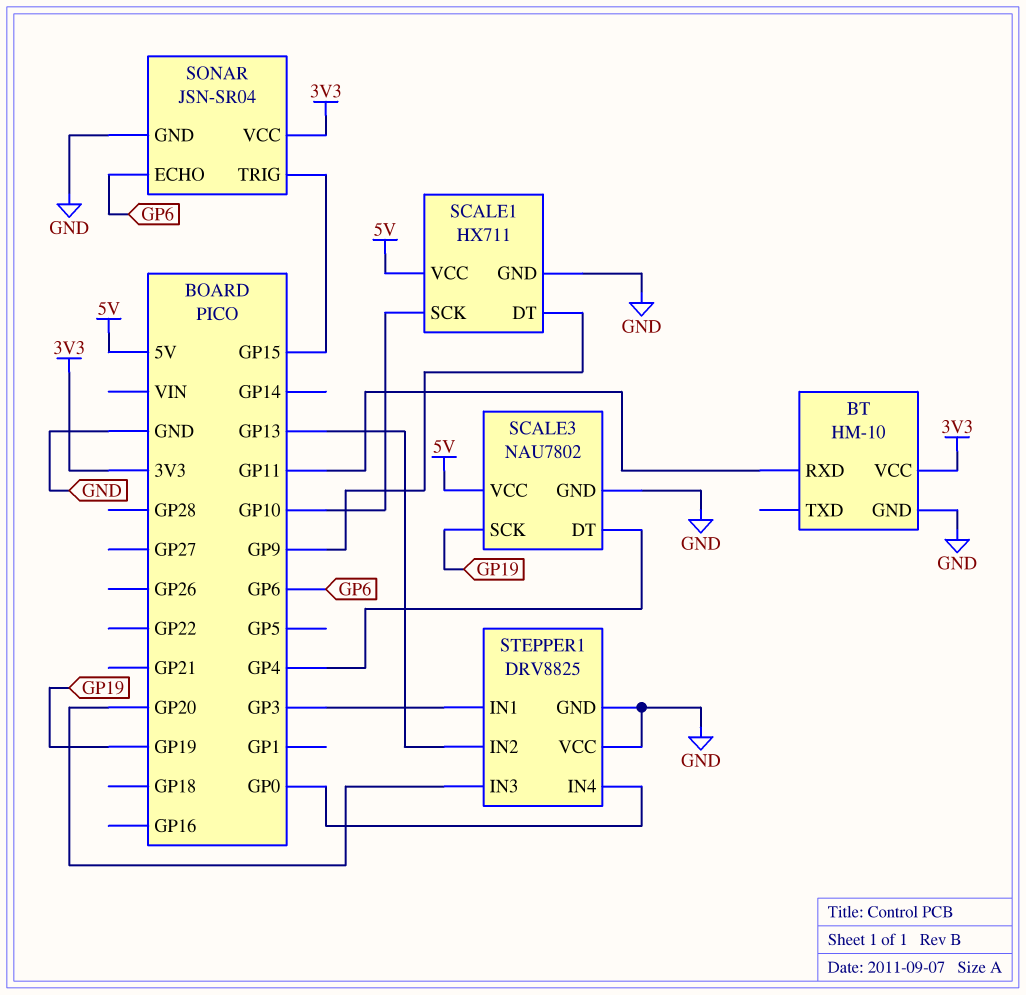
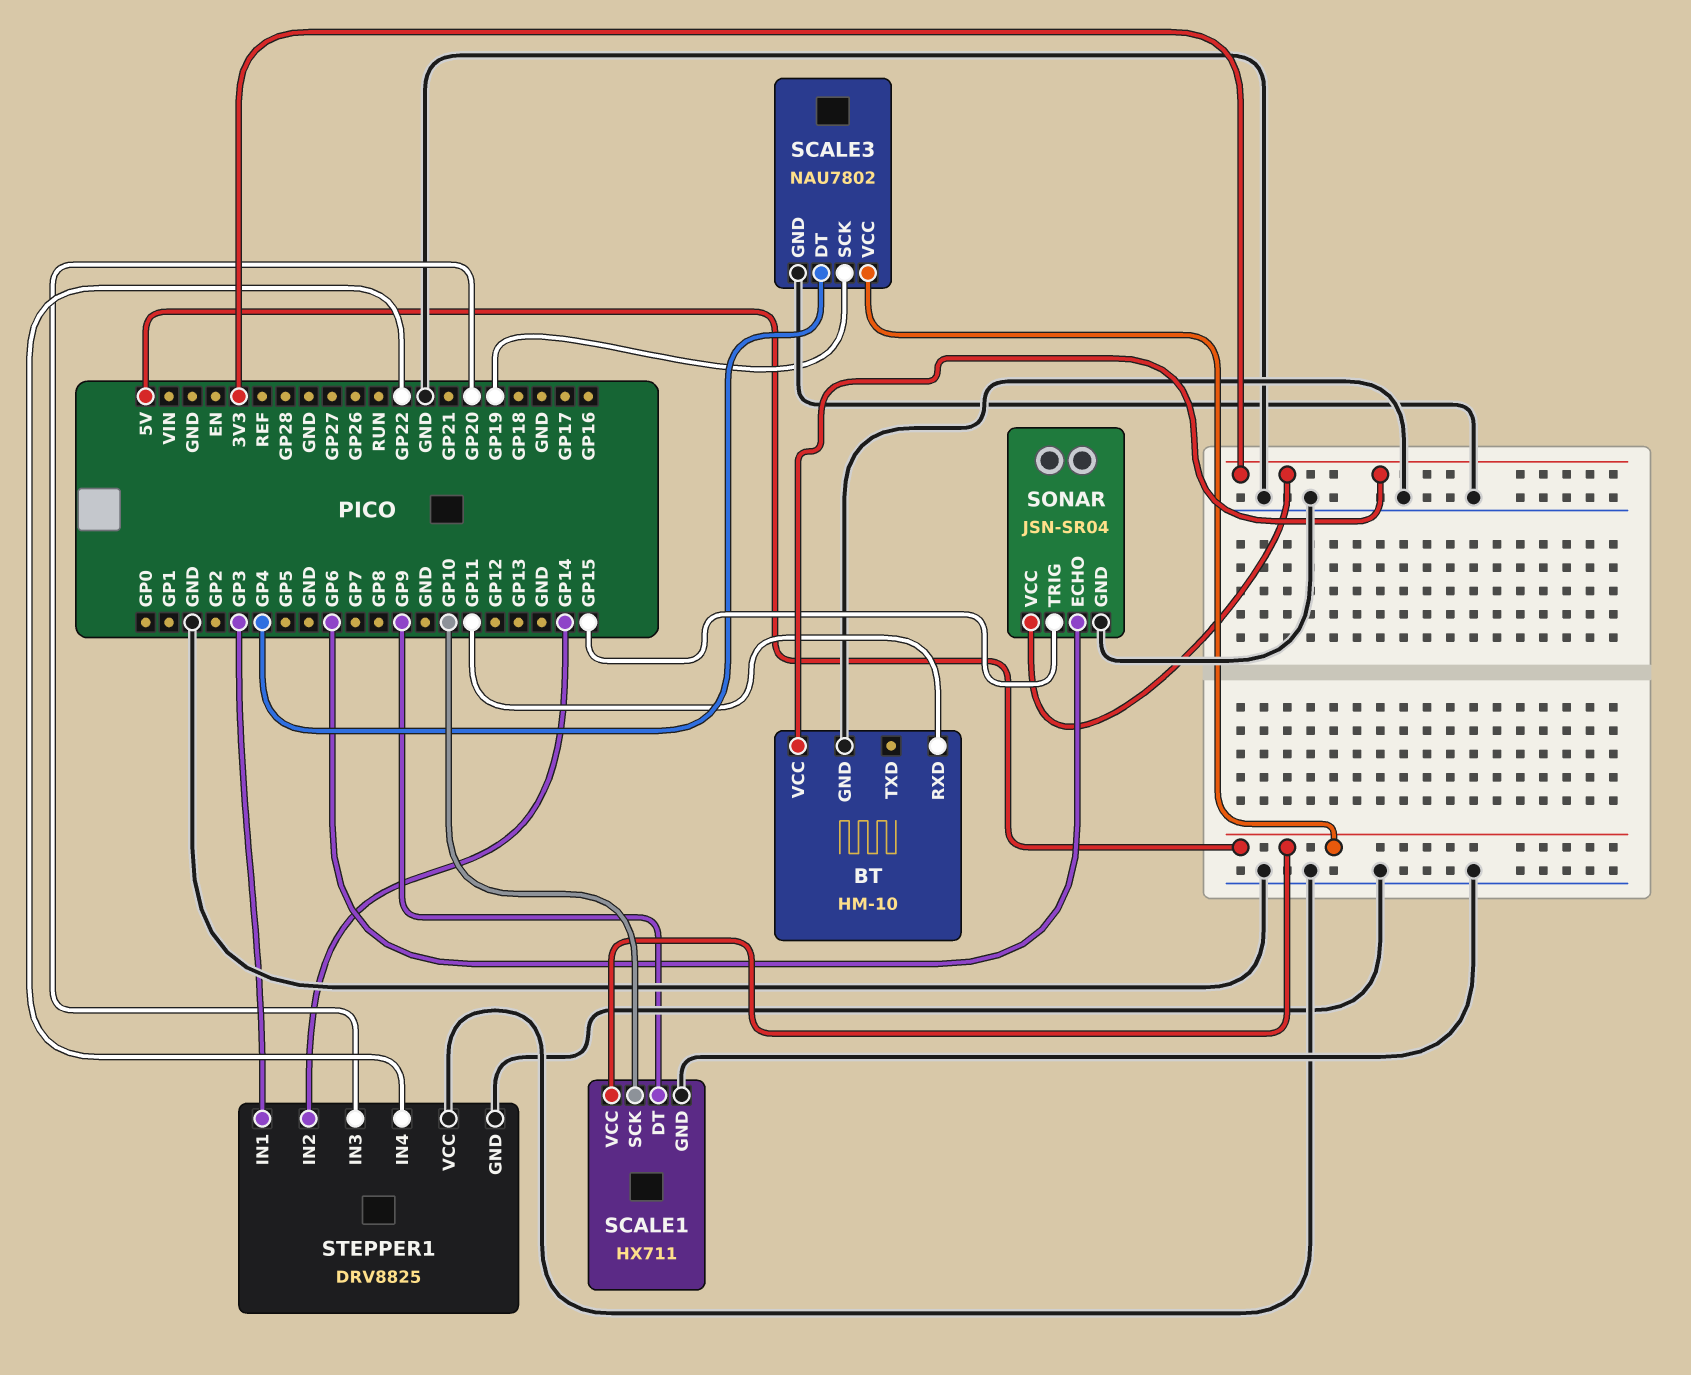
STEPPER1 pin IN2: GP13 -> GP14
STEPPER1 pin IN4: GP0 -> GP22

